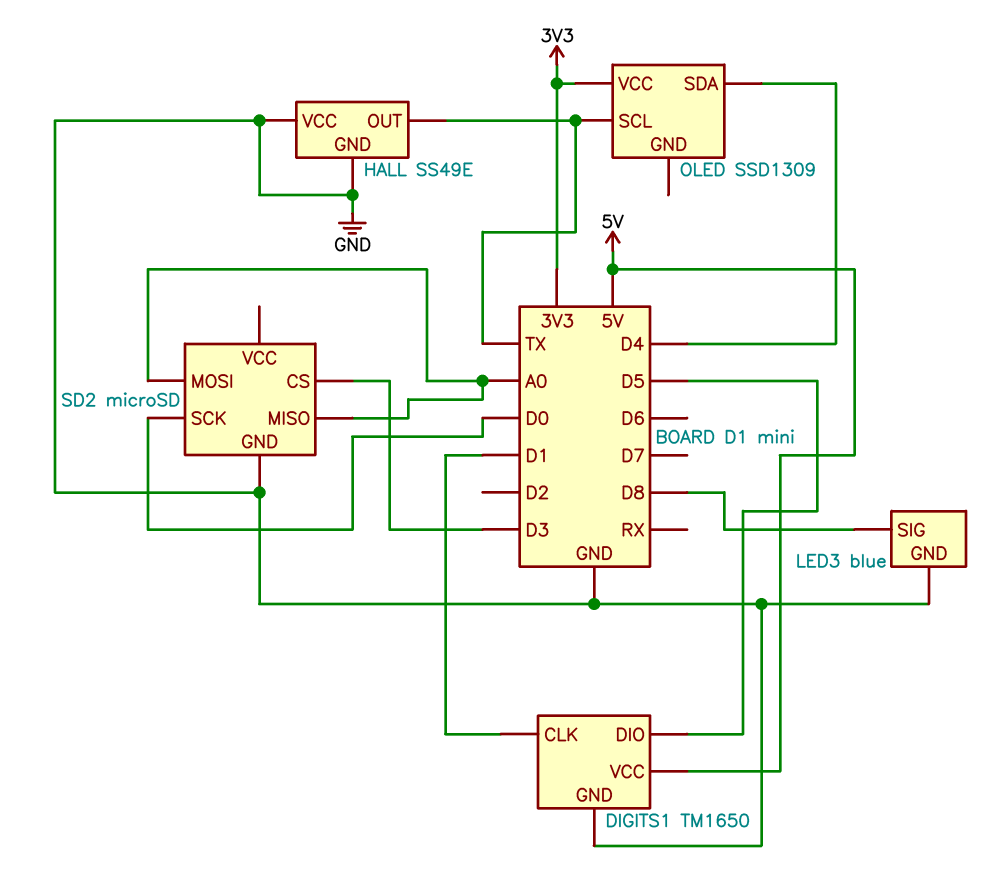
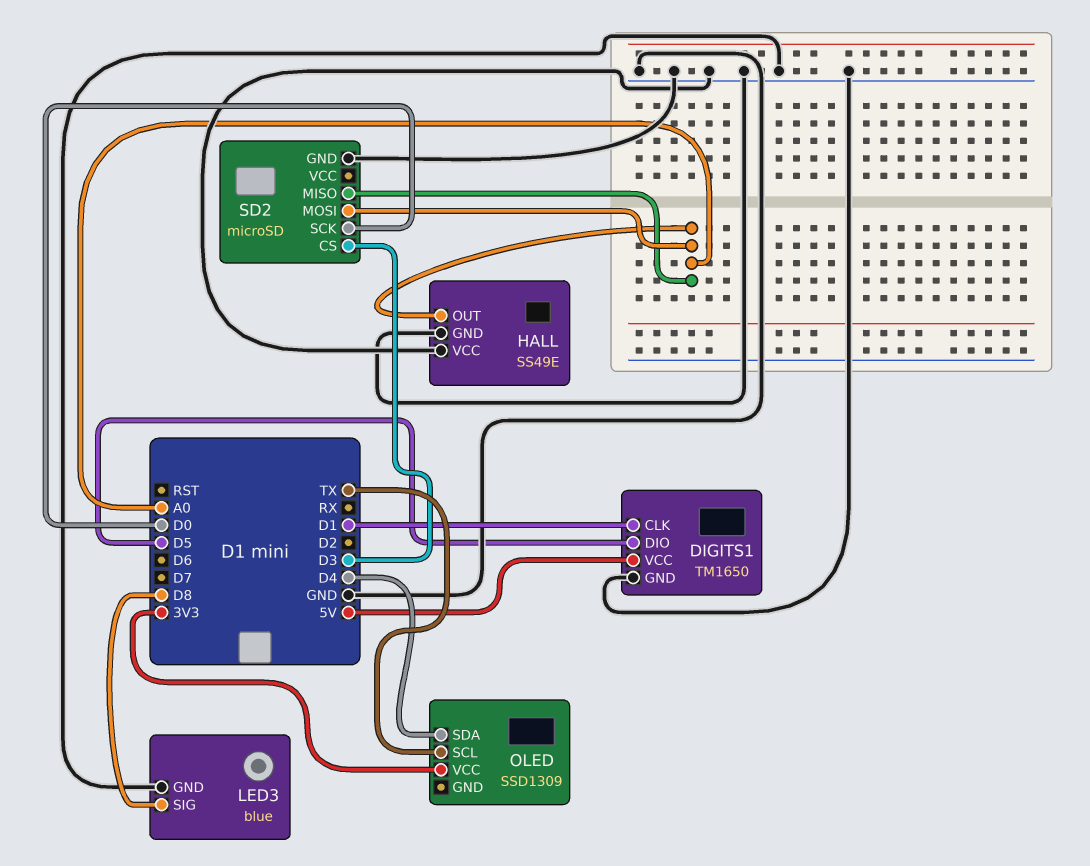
HALL pin OUT: TX -> A0

